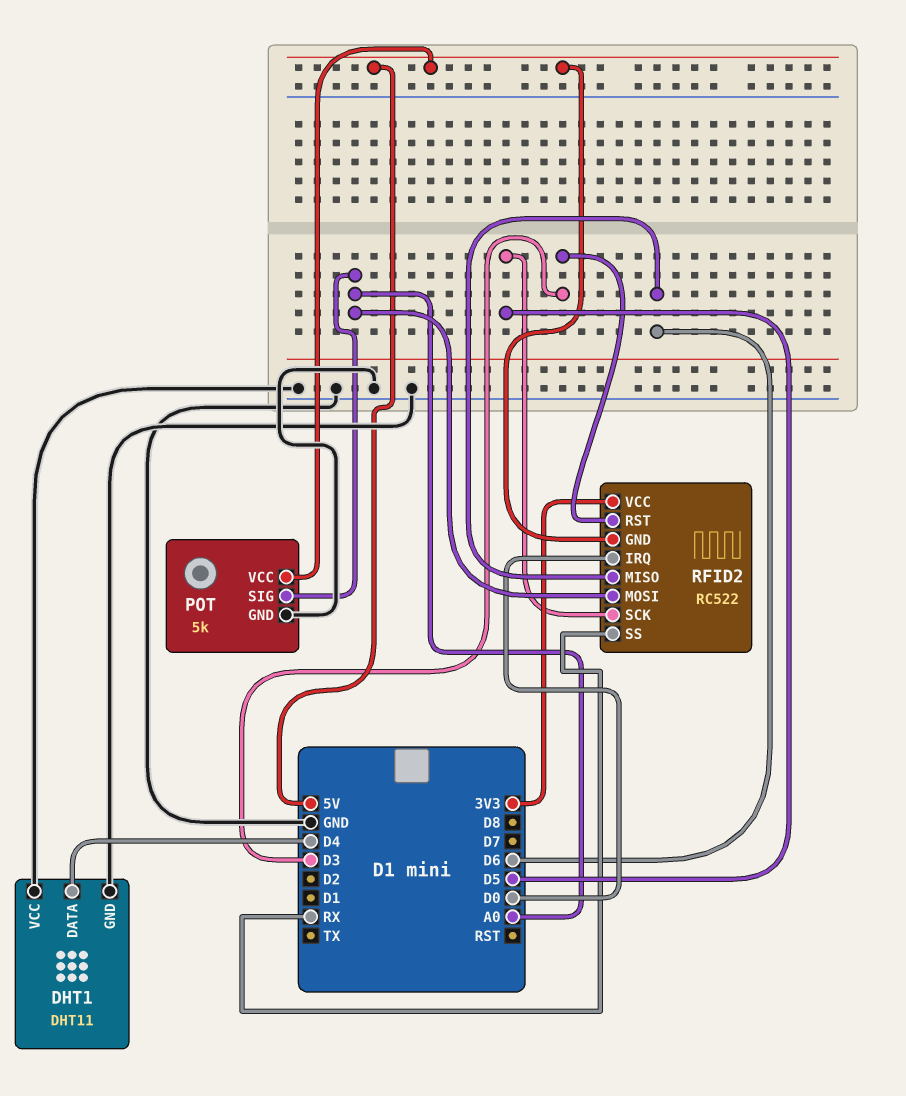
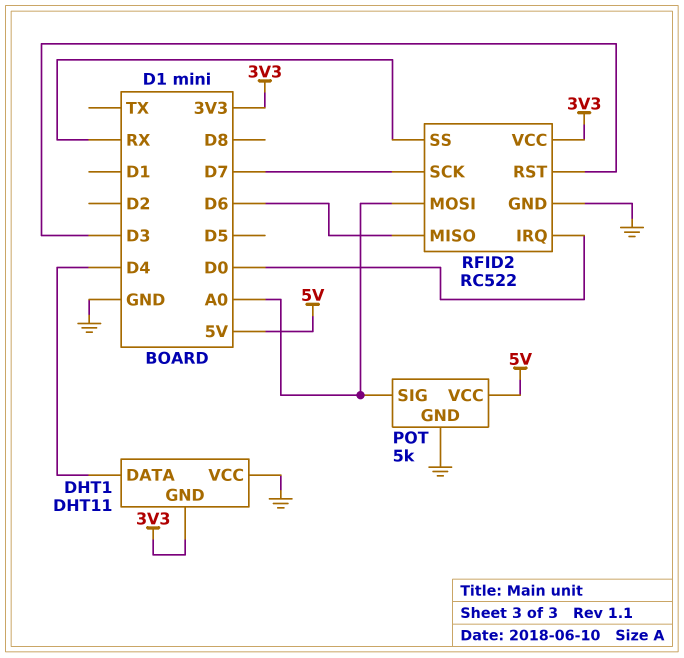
DHT1 pin GND: GND -> 3V3
RFID2 pin GND: 5V -> GND
RFID2 pin SCK: D5 -> D7

